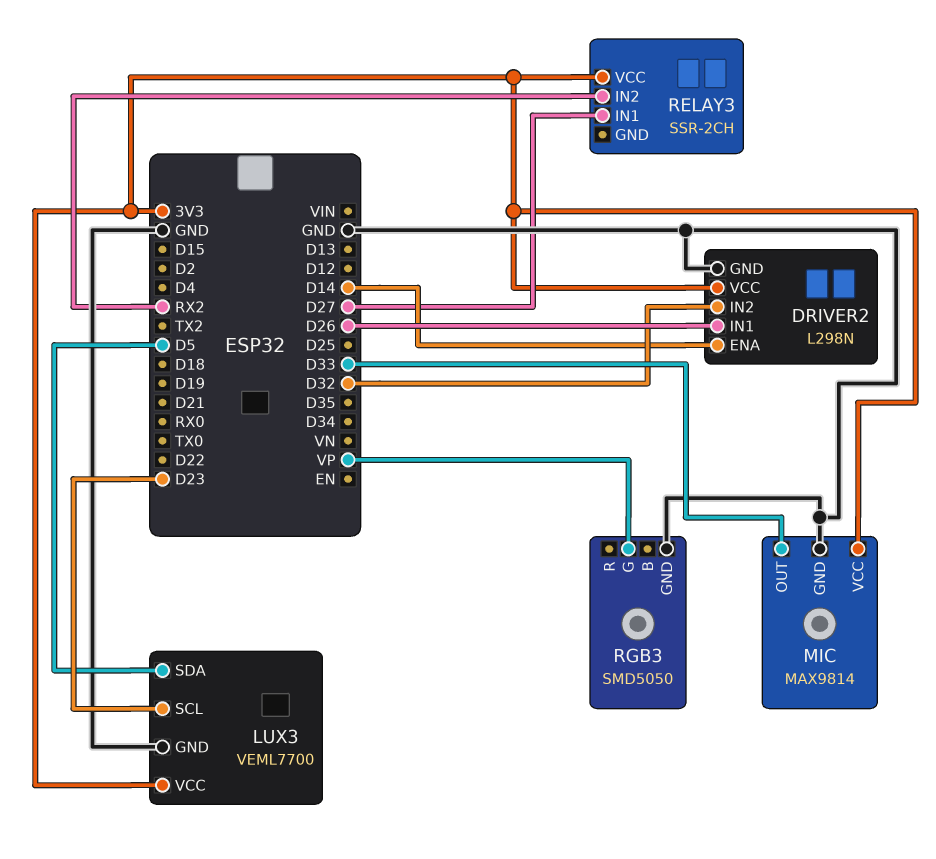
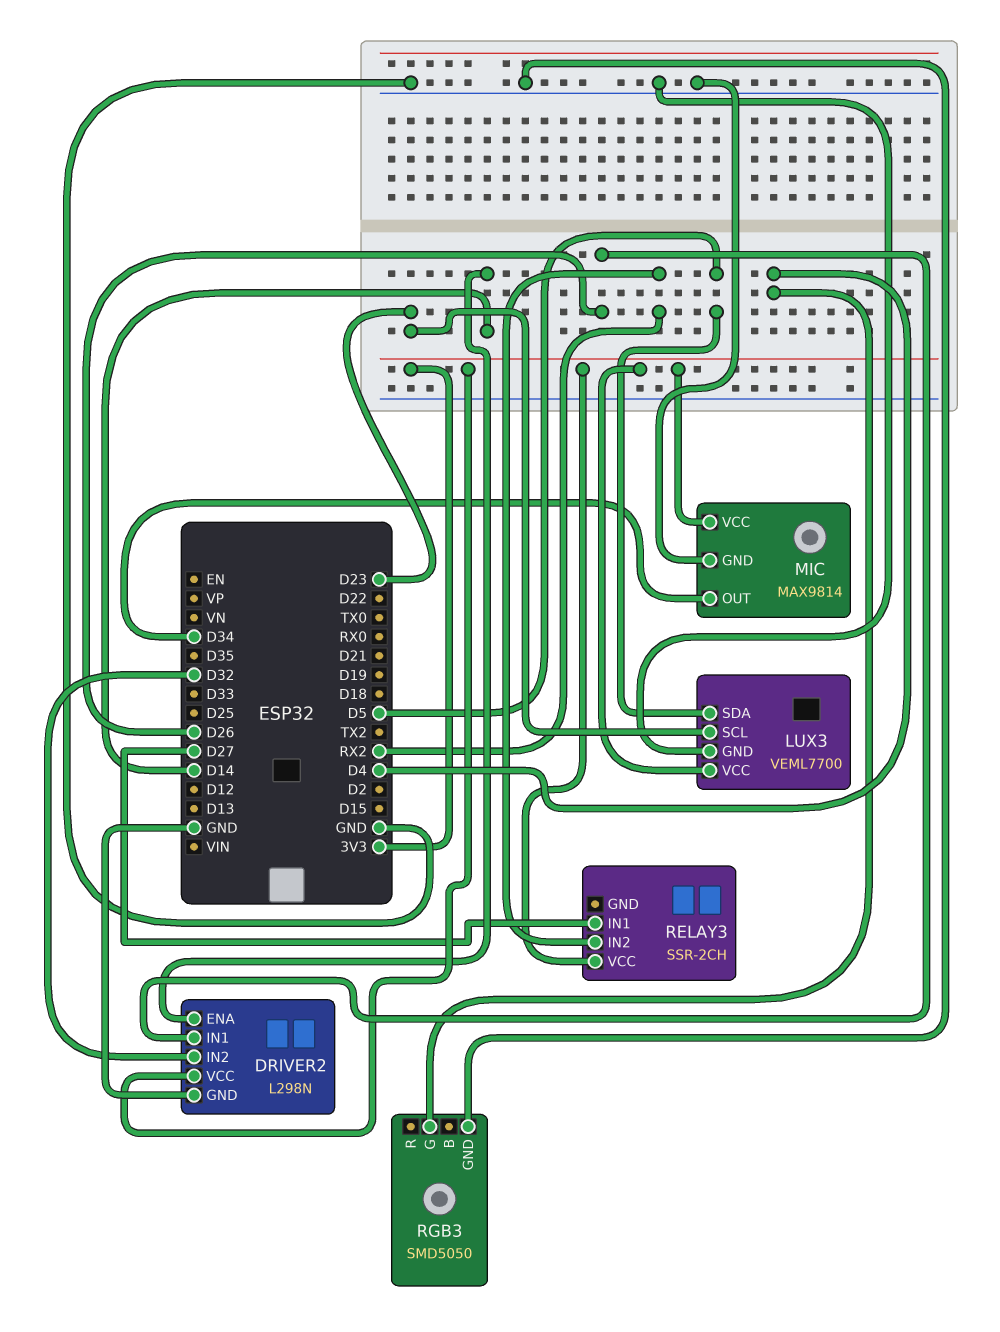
MIC pin OUT: D33 -> D34
RGB3 pin G: VP -> D4

